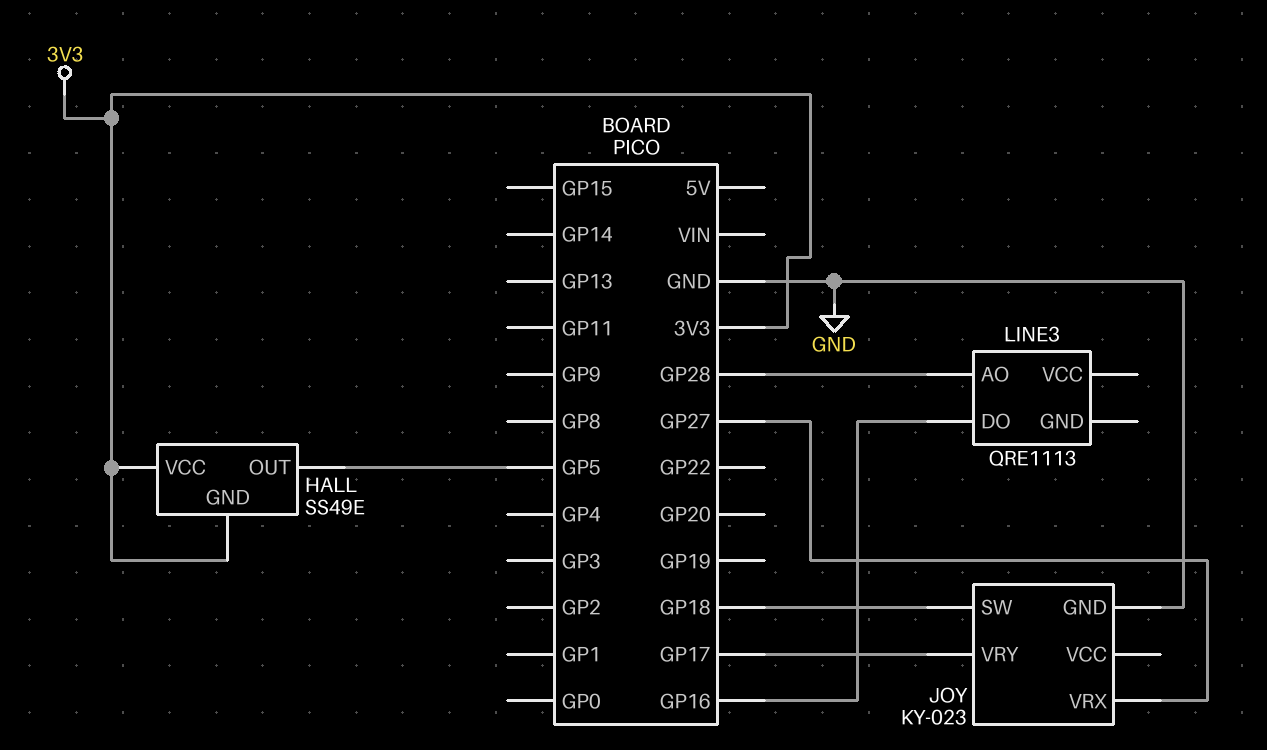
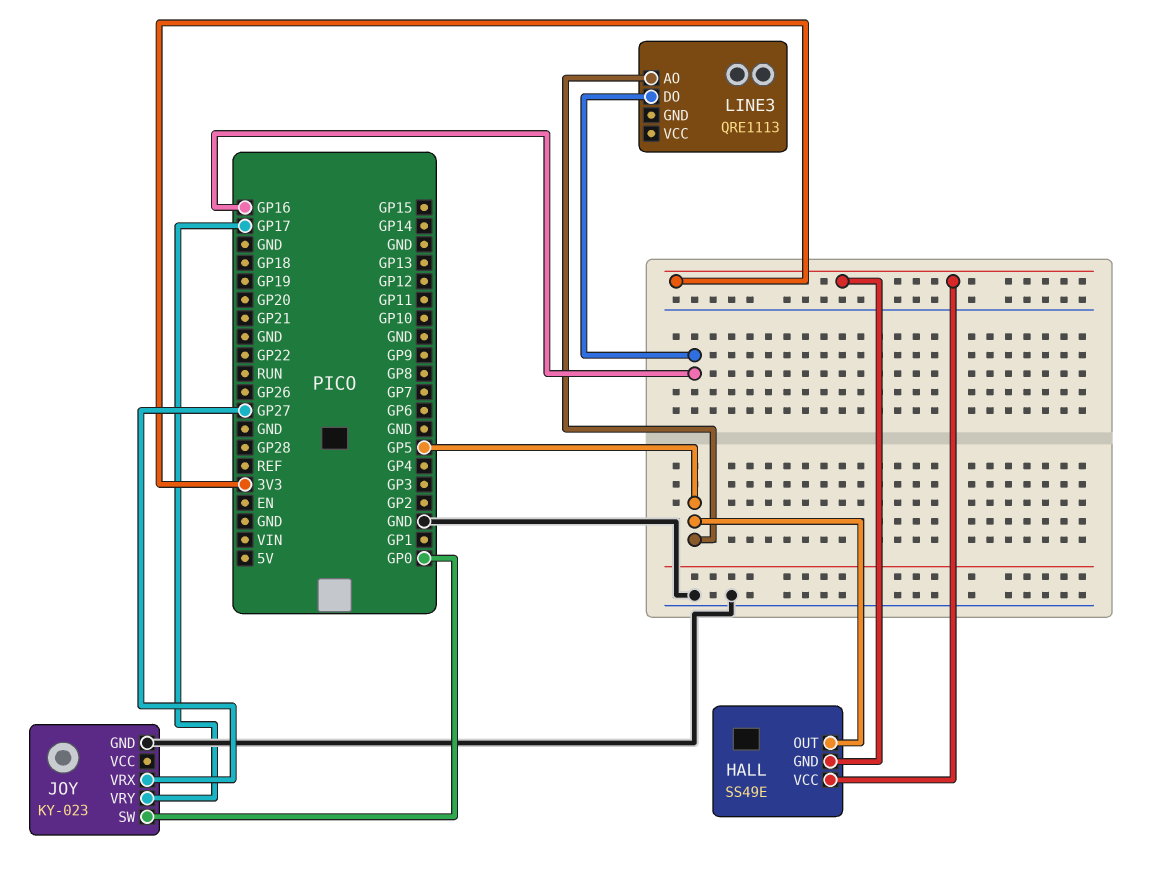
JOY pin SW: GP18 -> GP0
LINE3 pin AO: GP28 -> GP5

